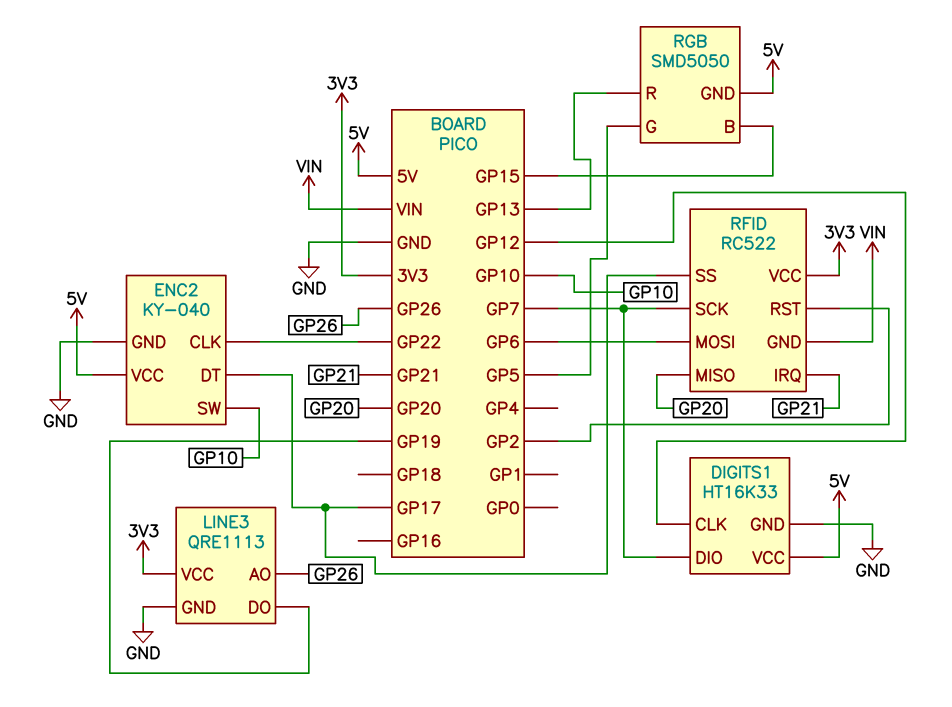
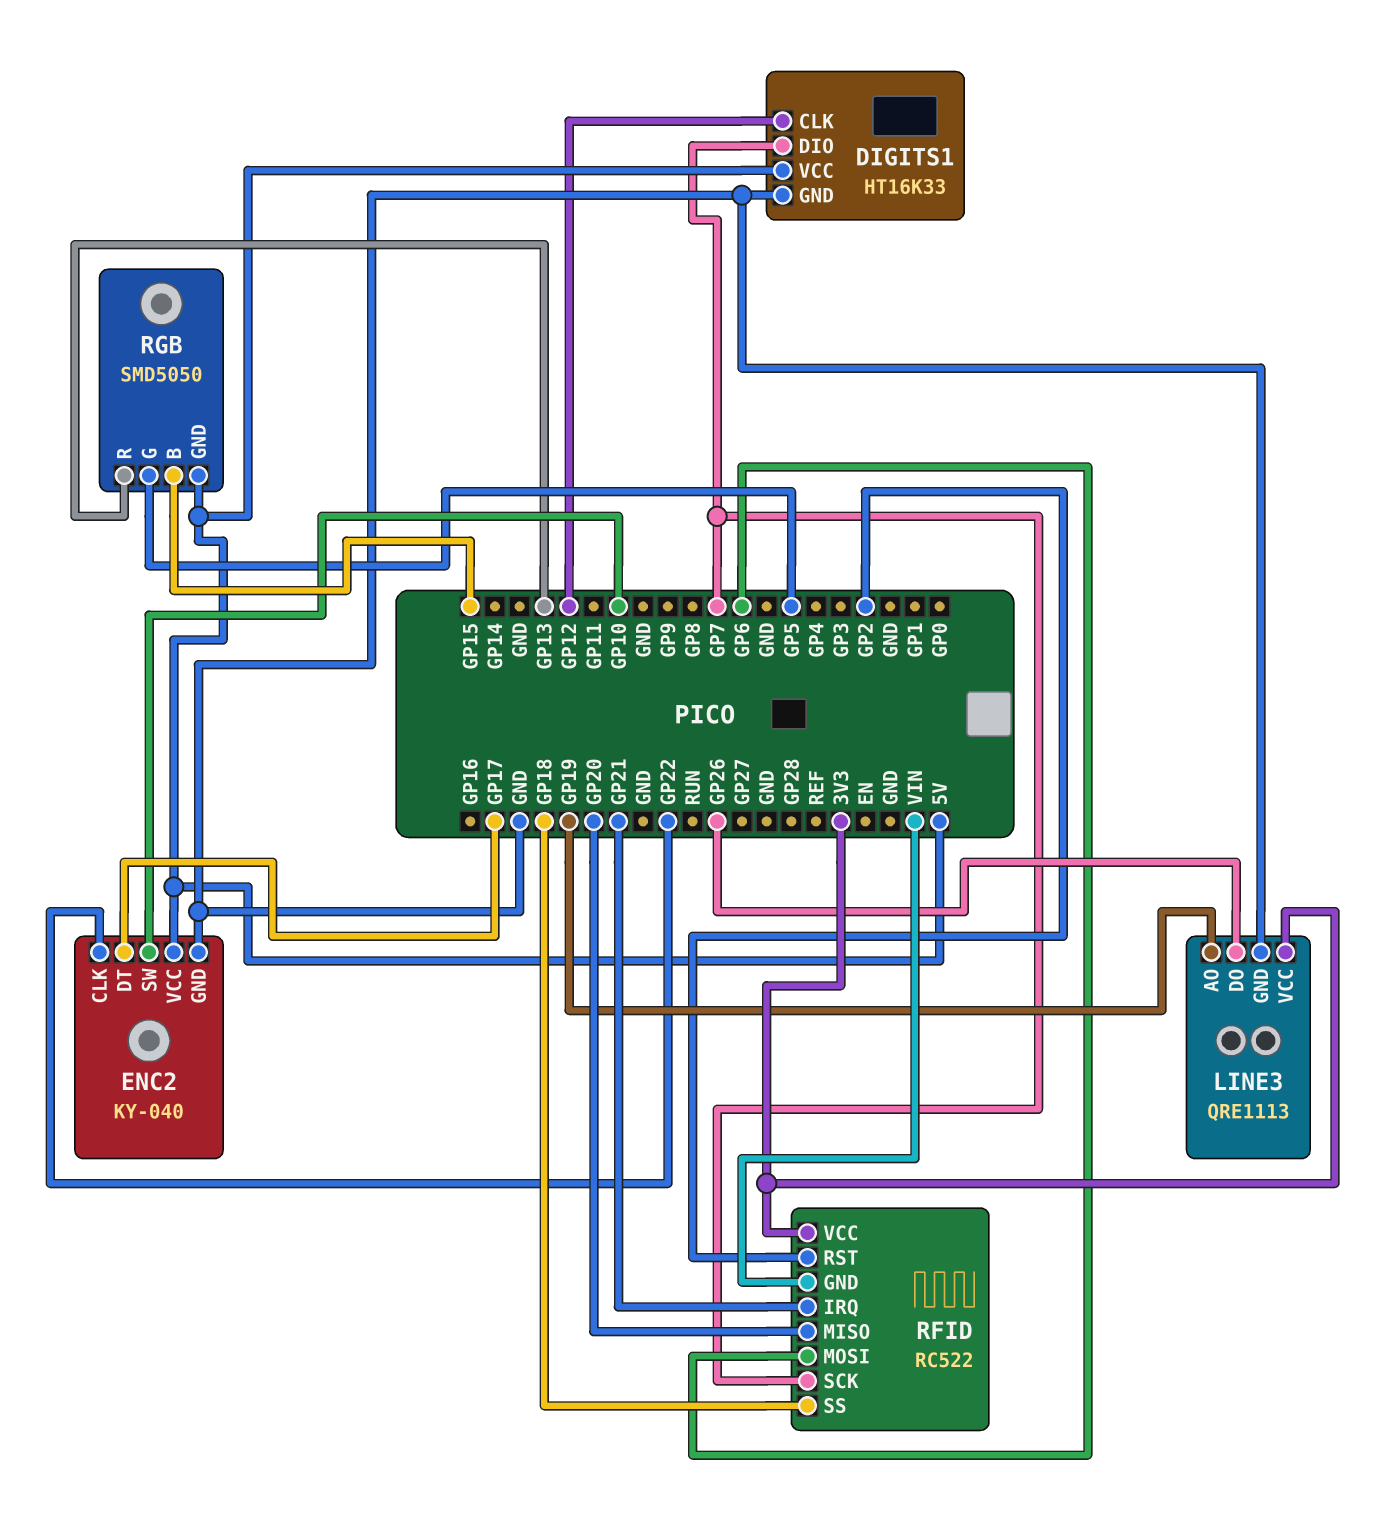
LINE3 pin AO: GP26 -> GP19
LINE3 pin DO: GP19 -> GP26
RFID pin SS: GP17 -> GP18

